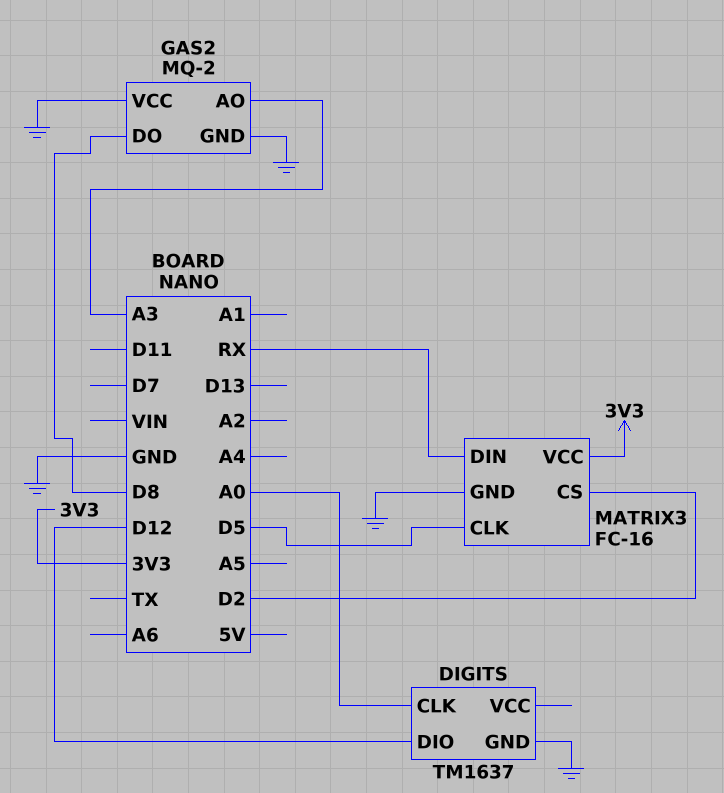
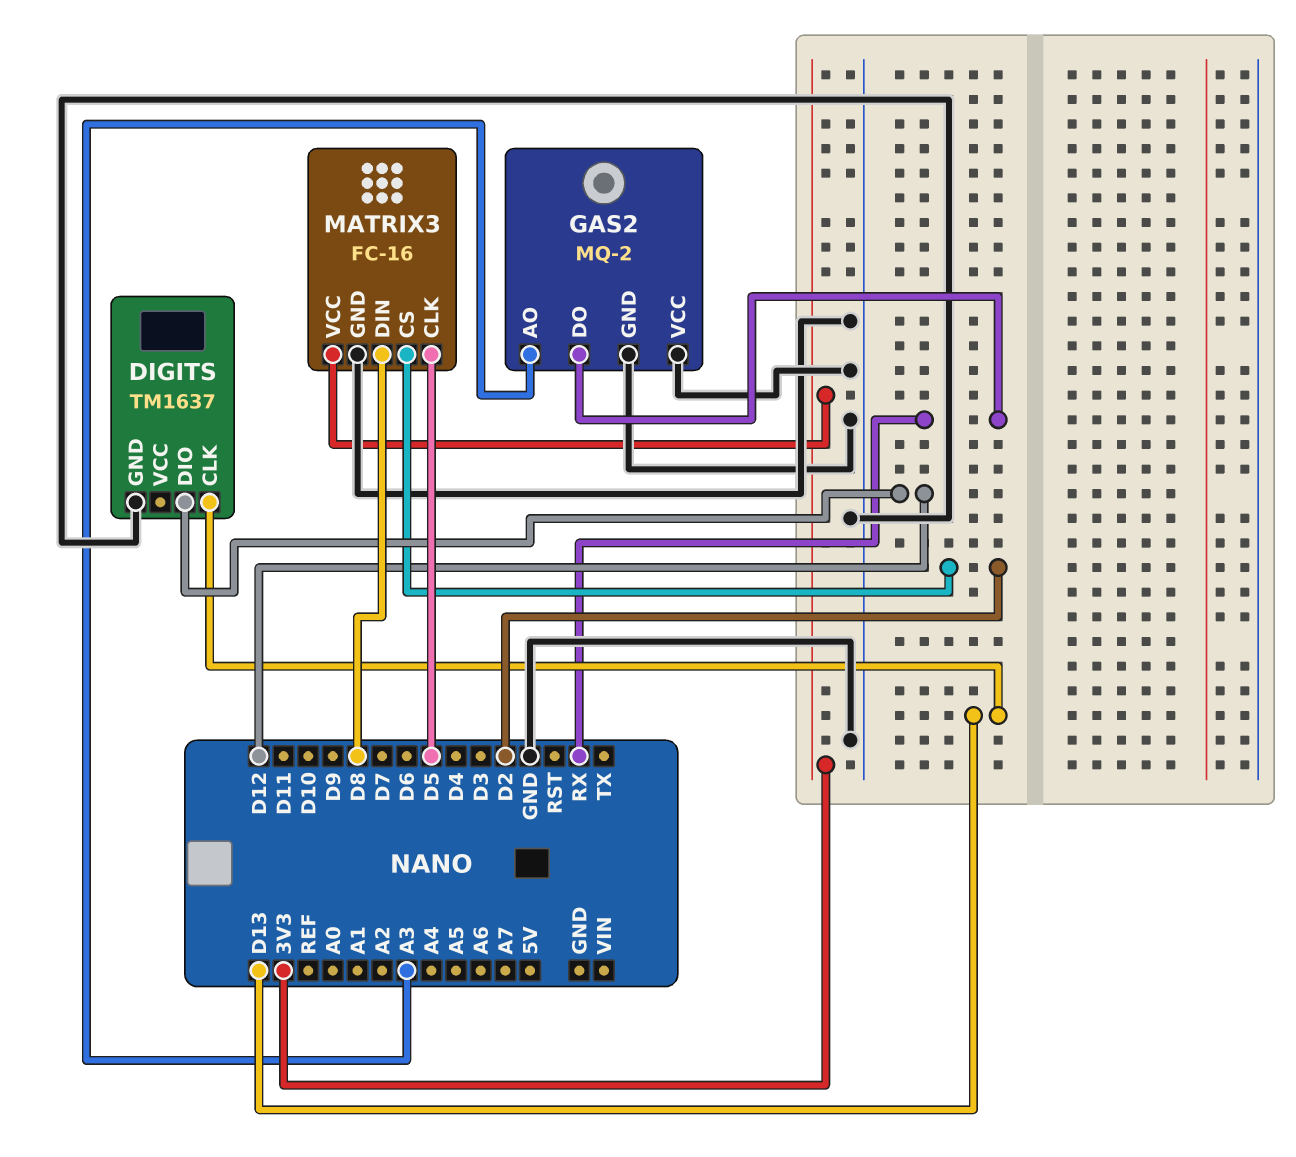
DIGITS pin CLK: A0 -> D13
GAS2 pin DO: D8 -> RX
MATRIX3 pin DIN: RX -> D8

